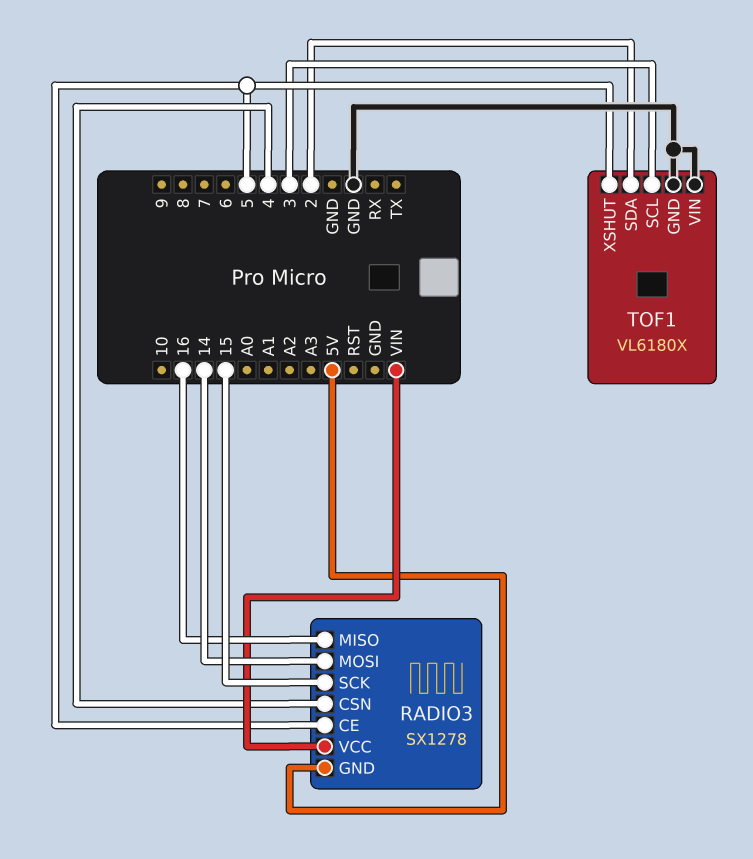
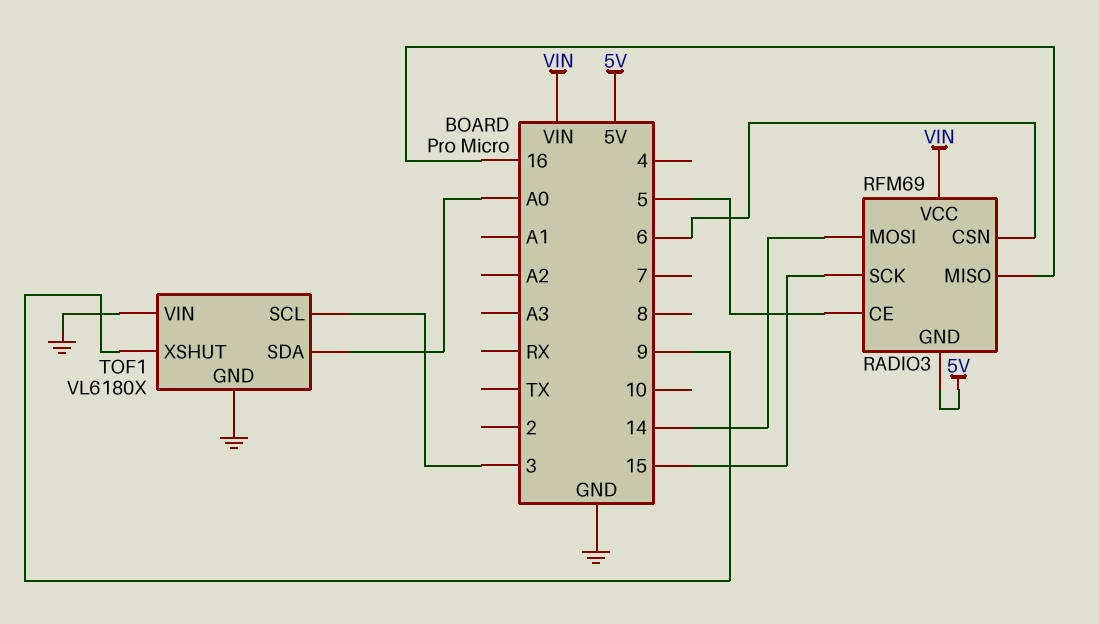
RADIO3: SX1278 -> RFM69
RADIO3 pin CSN: 4 -> 6
TOF1 pin SDA: 2 -> A0
TOF1 pin XSHUT: 5 -> 9

